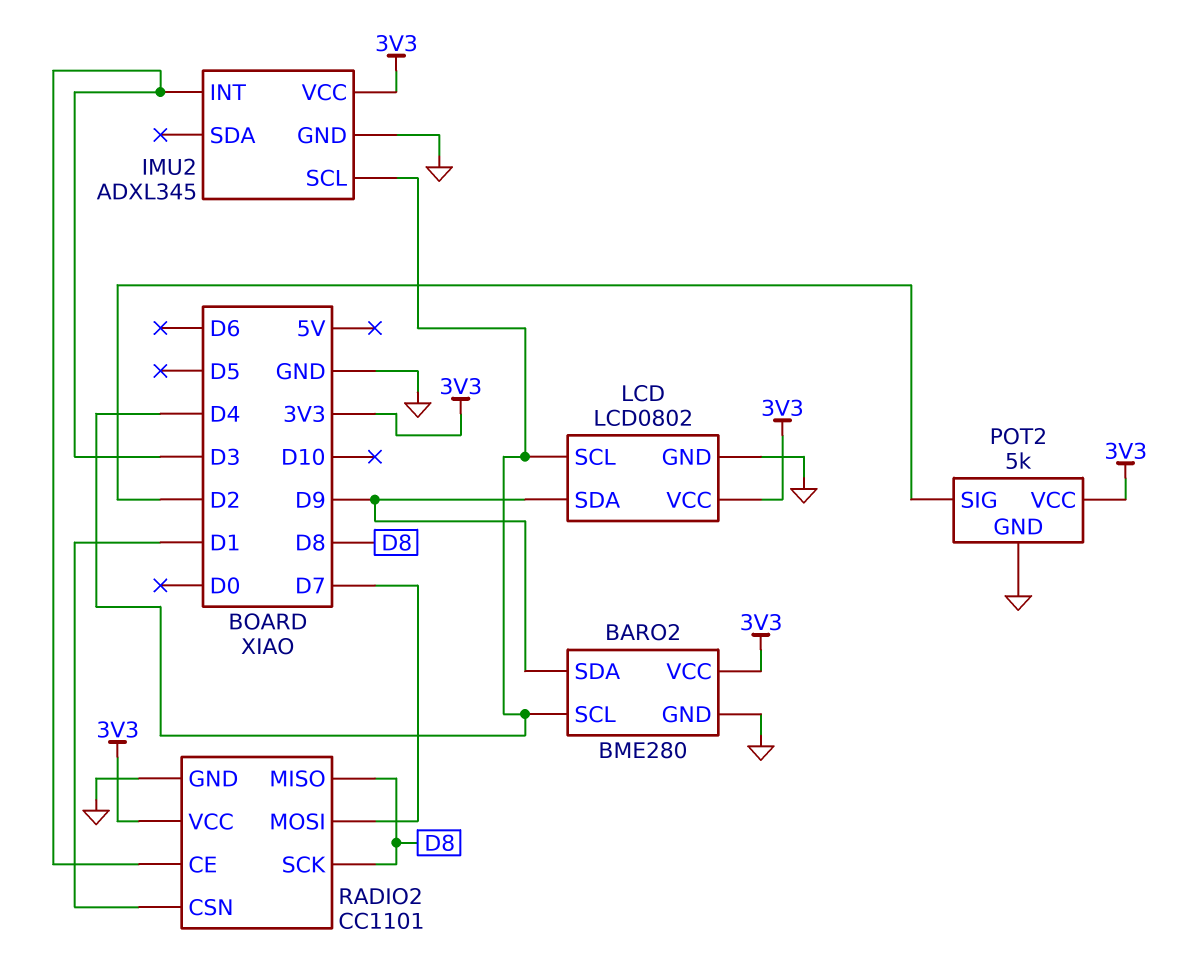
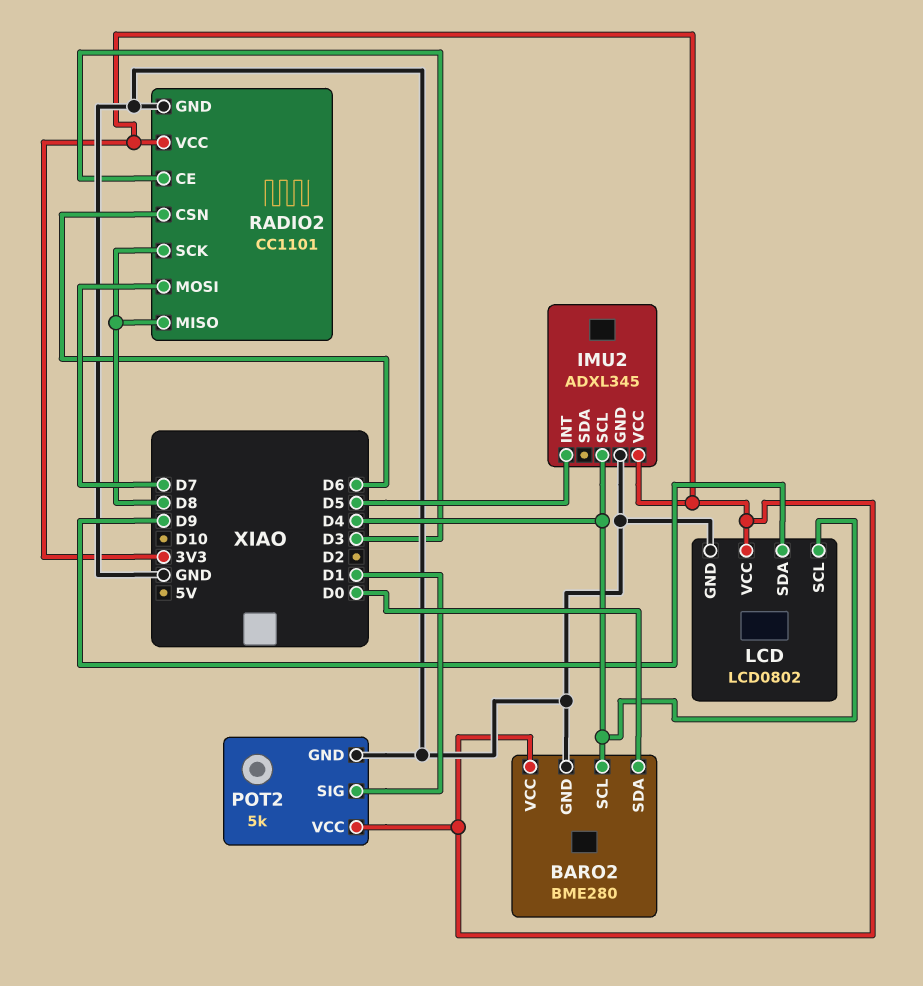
BARO2 pin SDA: D9 -> D0
IMU2 pin INT: D3 -> D5
POT2 pin SIG: D2 -> D1
RADIO2 pin CSN: D1 -> D6

